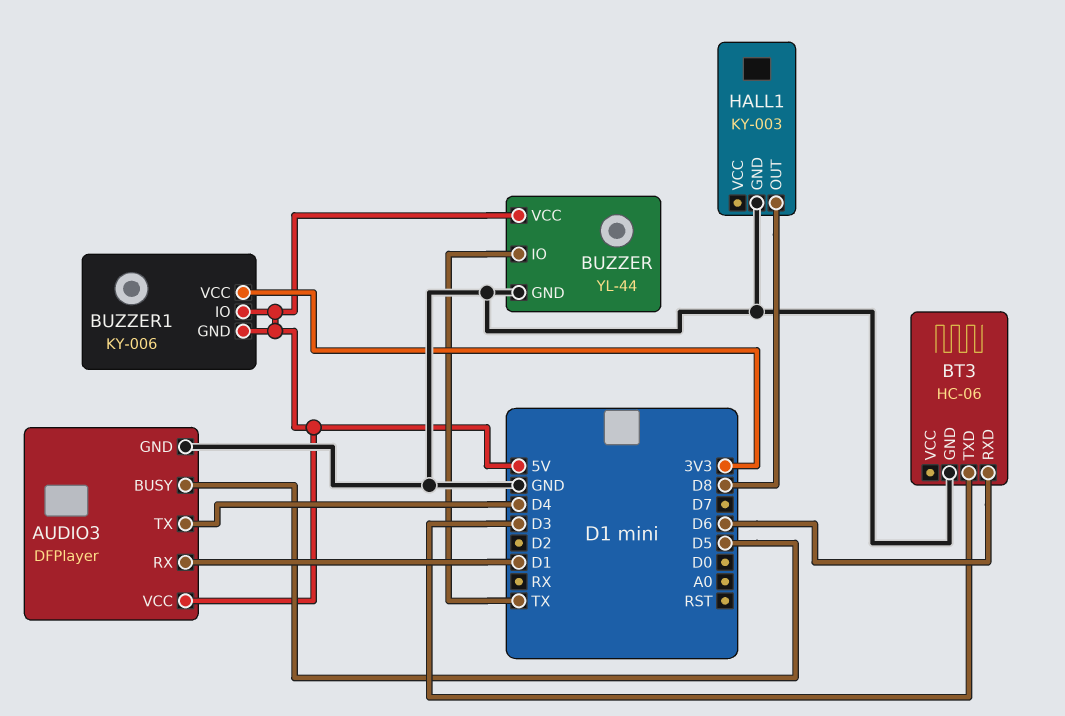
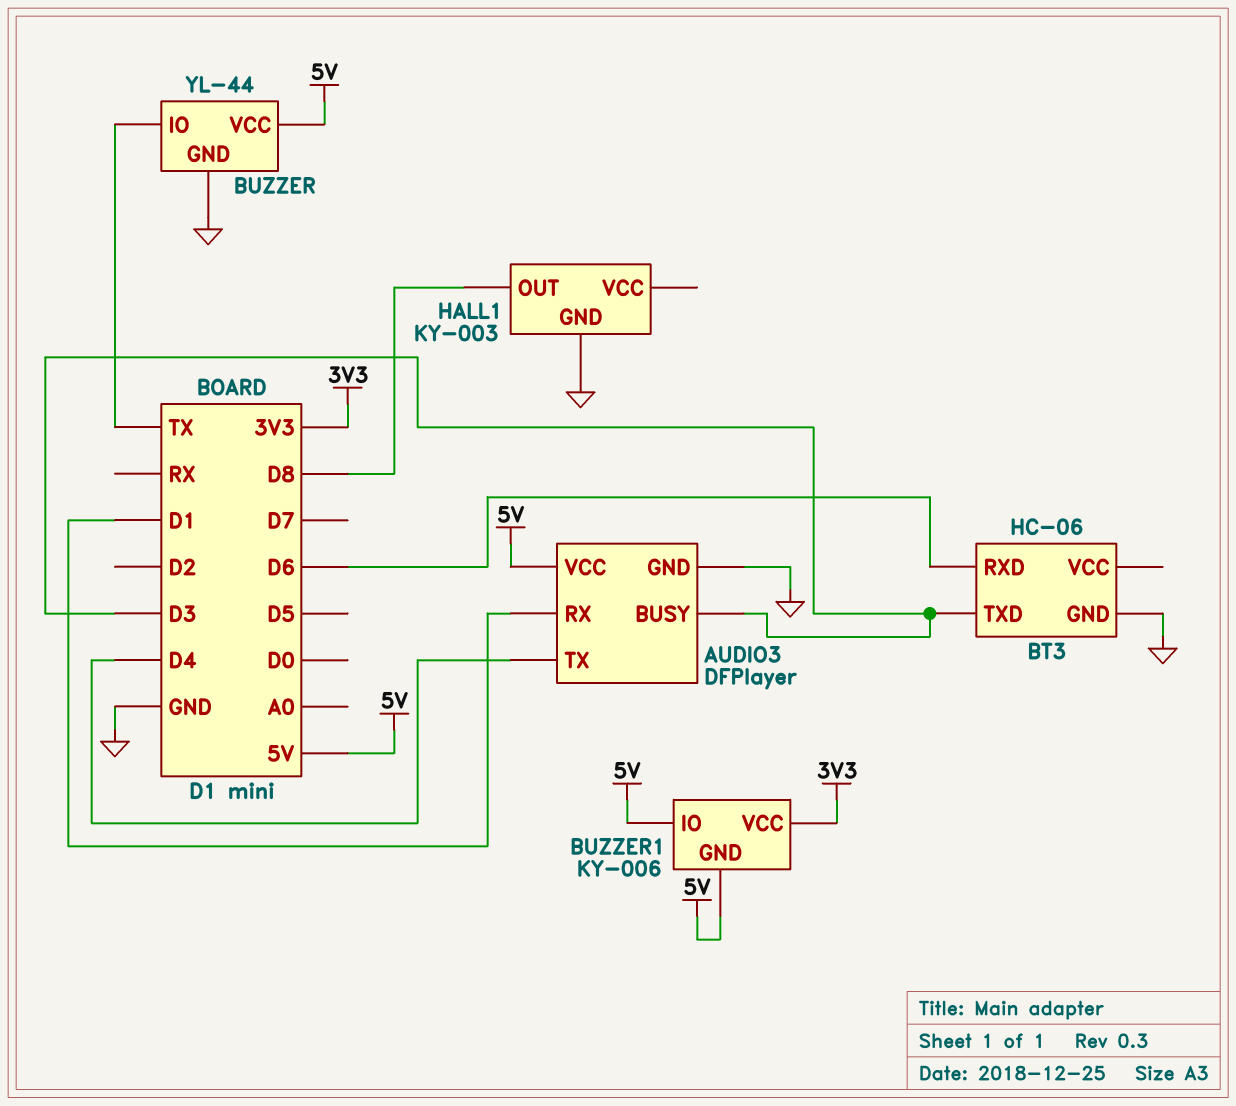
AUDIO3 pin BUSY: D5 -> D3

